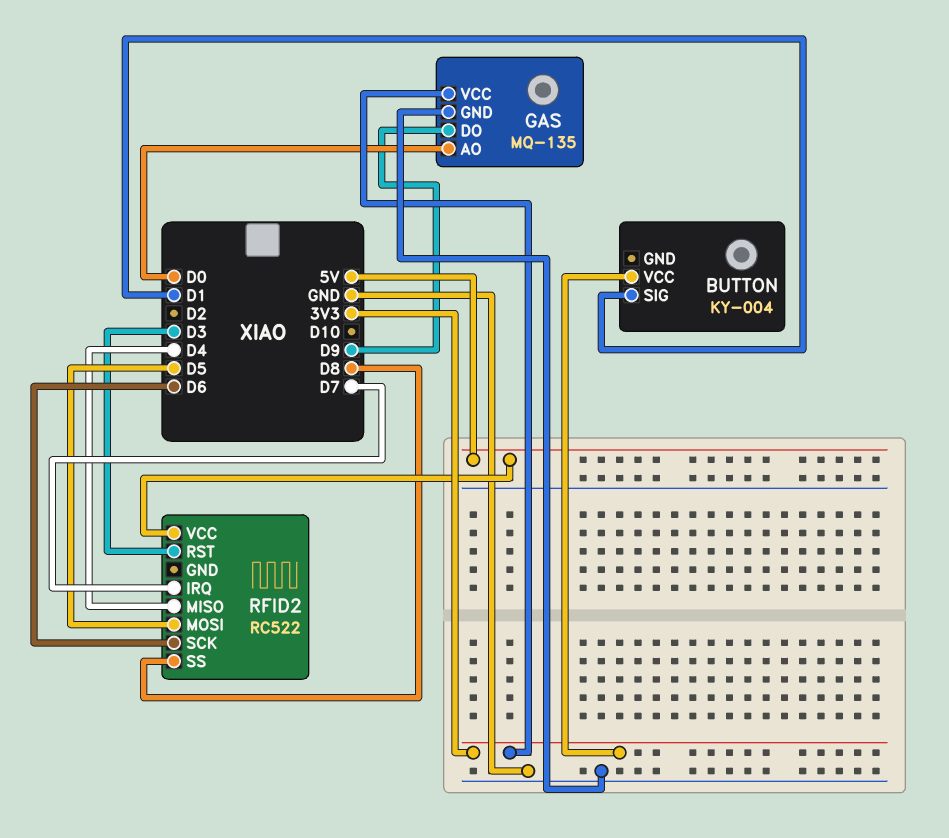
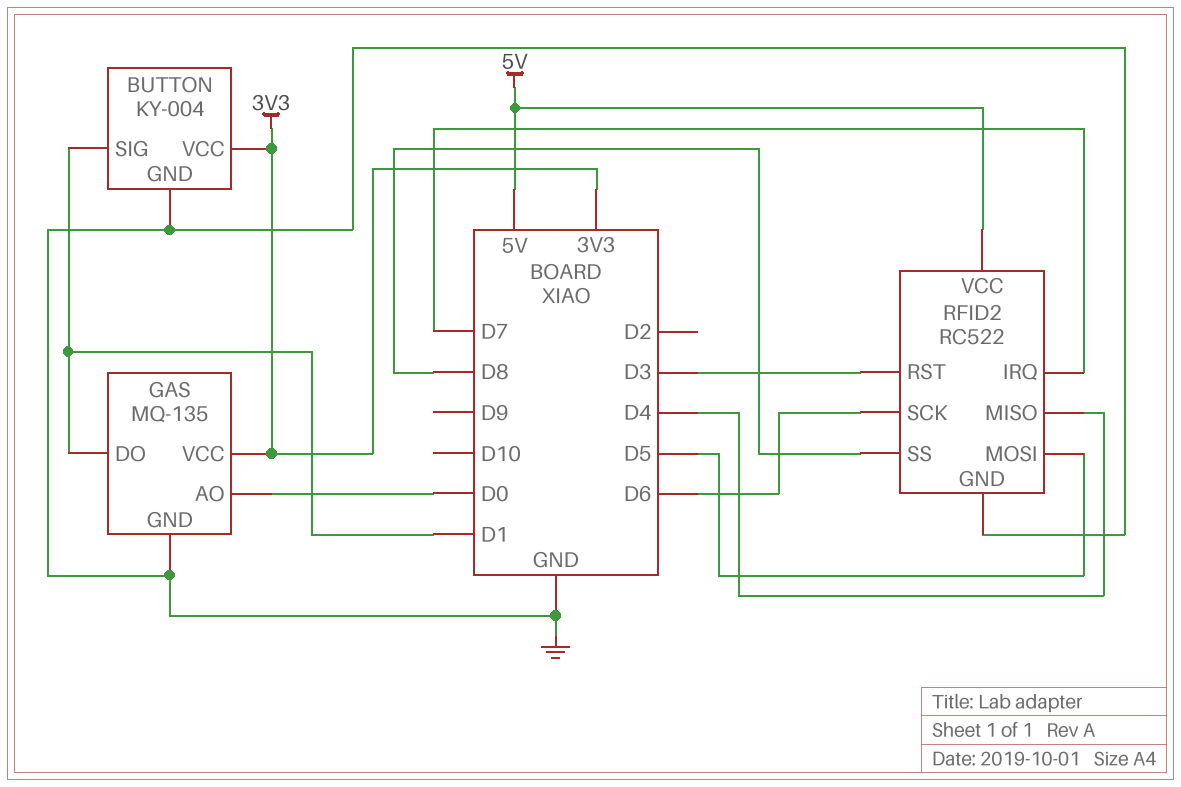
BUTTON pin GND: none -> GND
GAS pin DO: D9 -> D1
RFID2 pin GND: none -> GND

